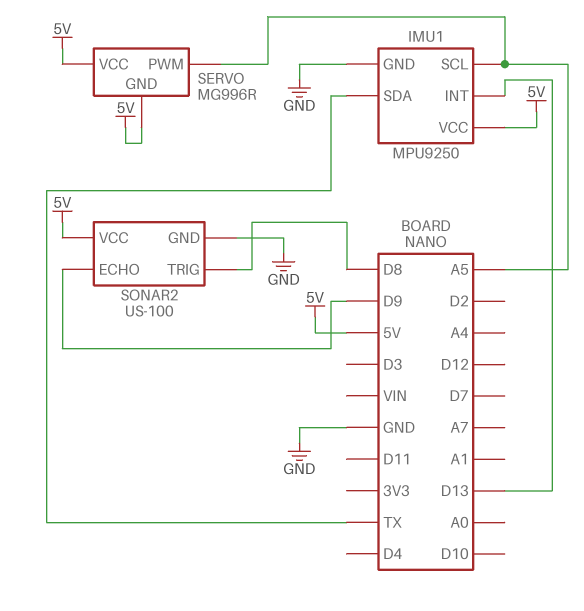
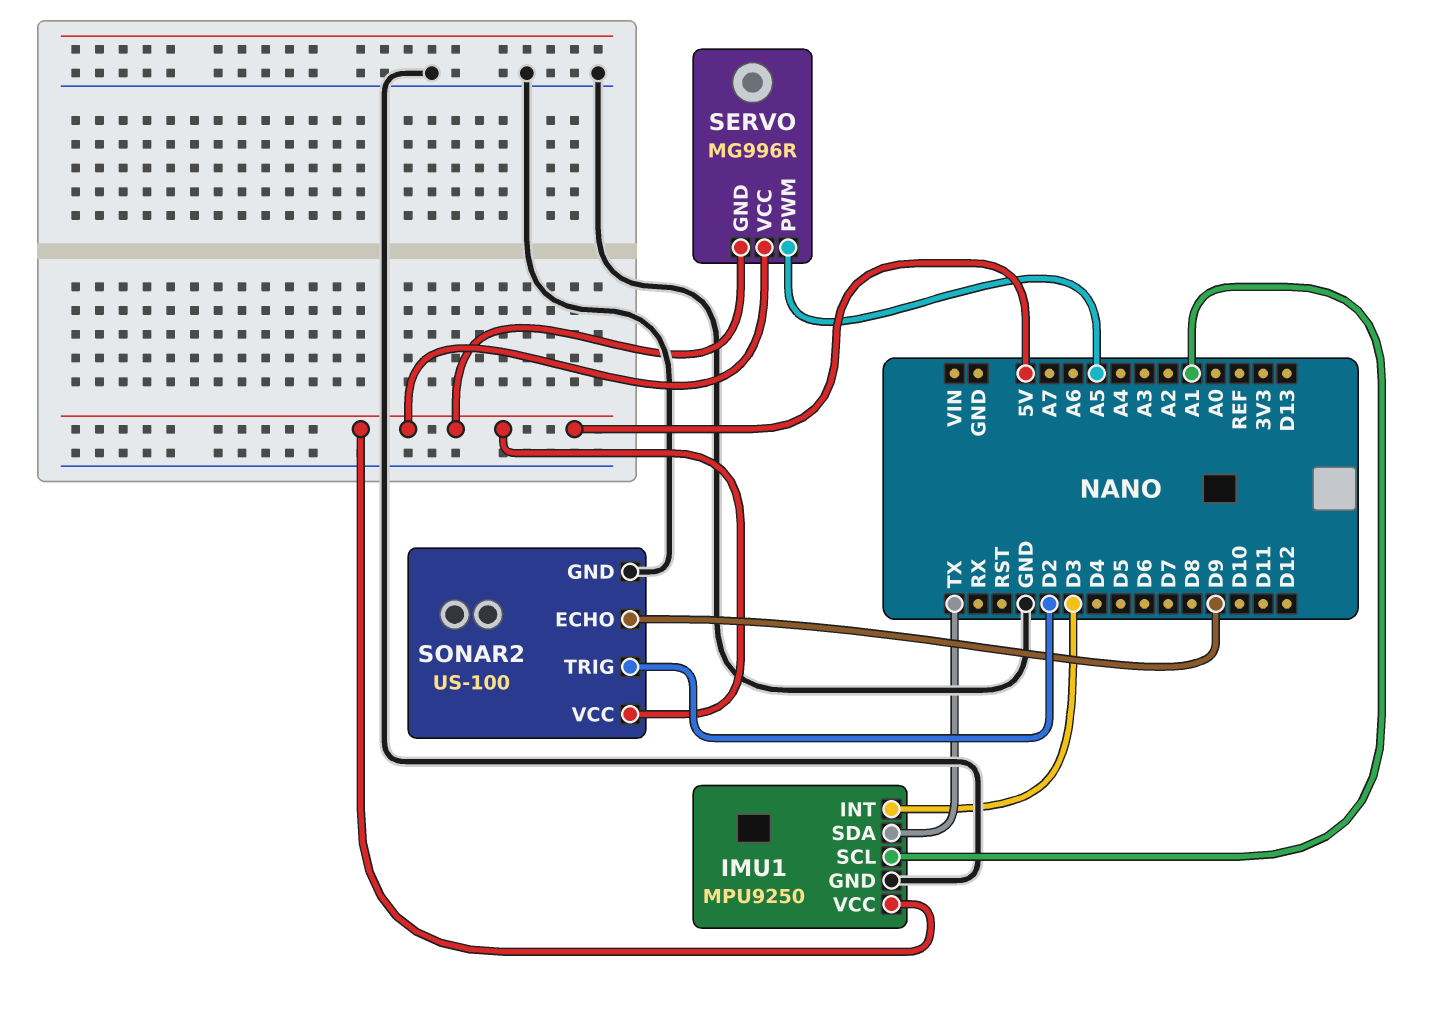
IMU1 pin INT: D13 -> D3
IMU1 pin SCL: A5 -> A1
SONAR2 pin TRIG: D8 -> D2

